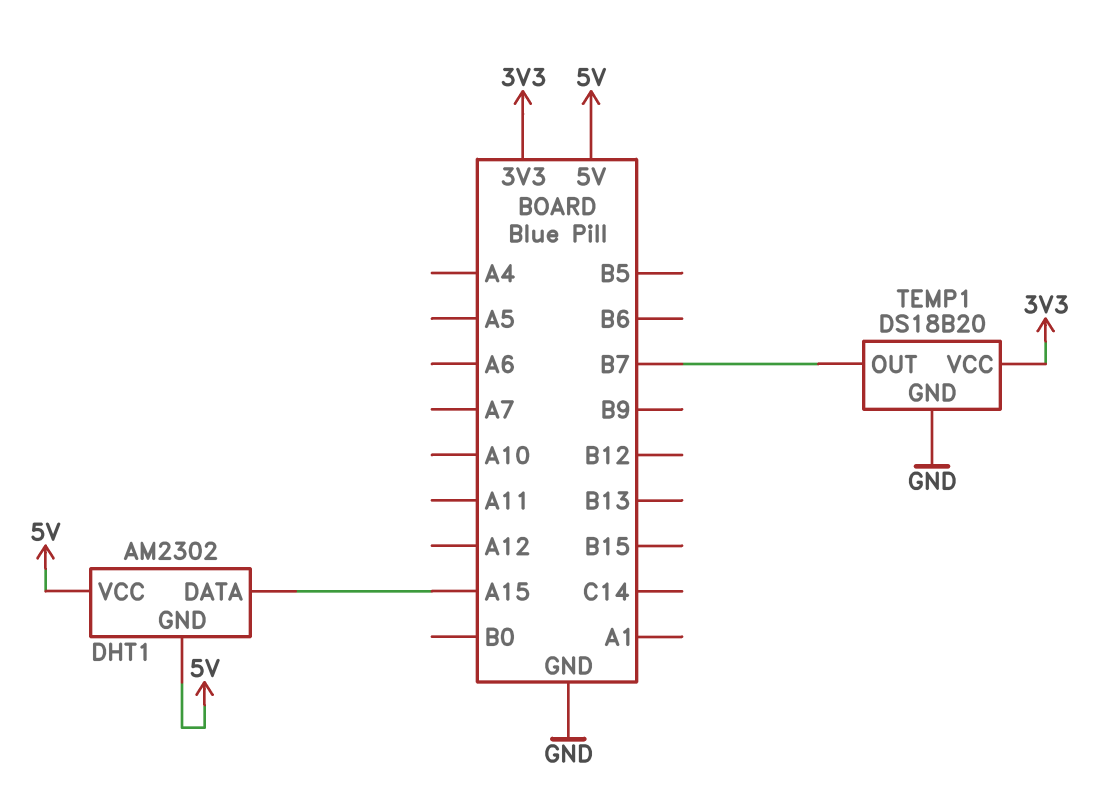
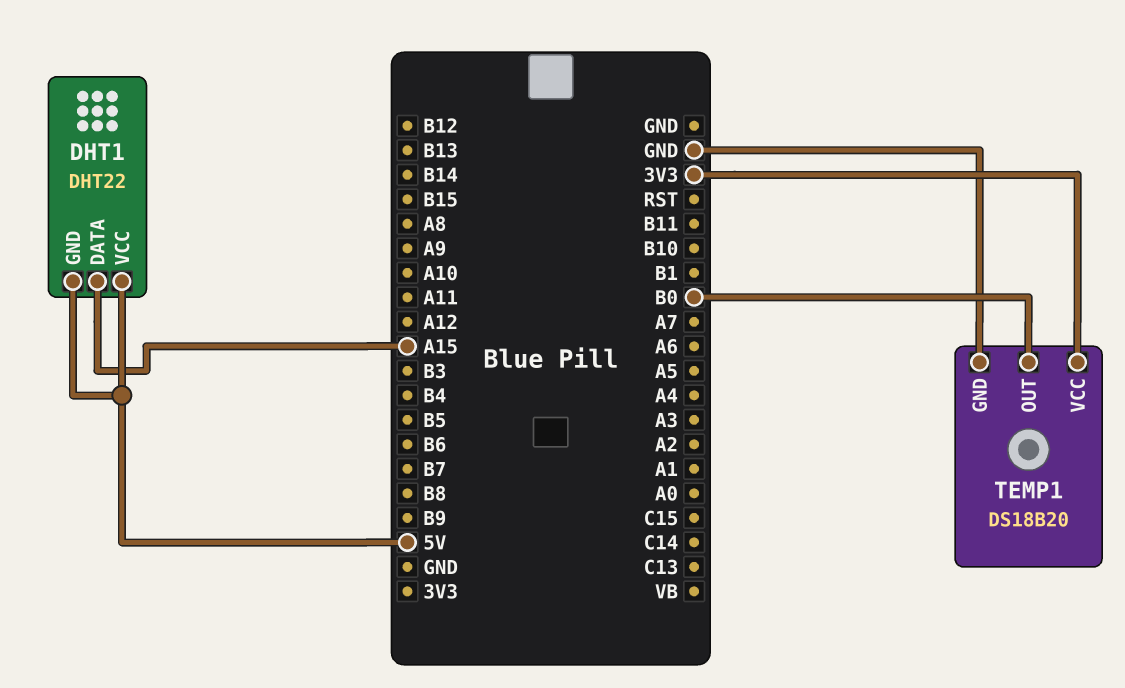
DHT1: AM2302 -> DHT22
TEMP1 pin OUT: B7 -> B0

